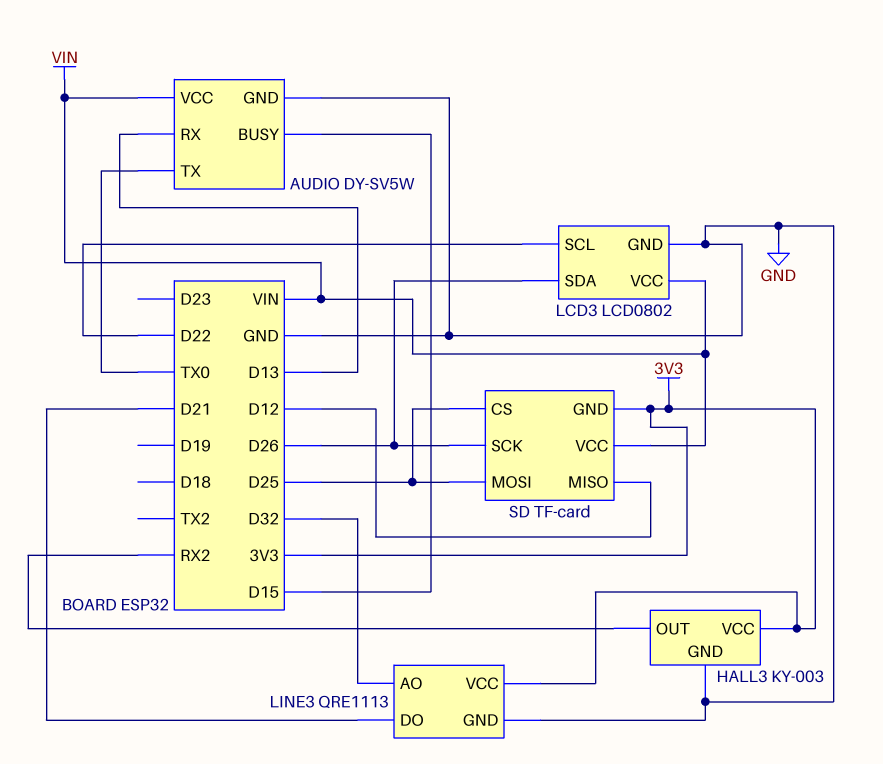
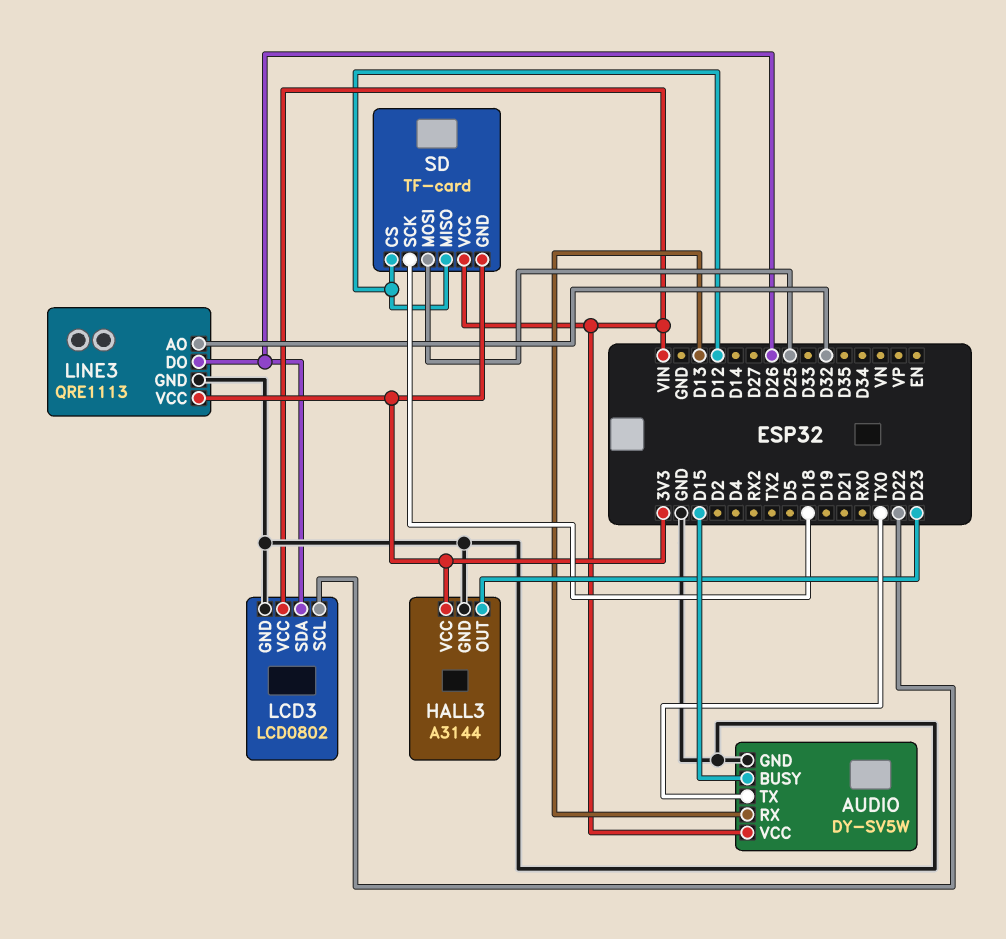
HALL3: KY-003 -> A3144
HALL3 pin OUT: RX2 -> D23
LINE3 pin DO: D21 -> D26
SD pin CS: D25 -> D12
SD pin SCK: D26 -> D18

